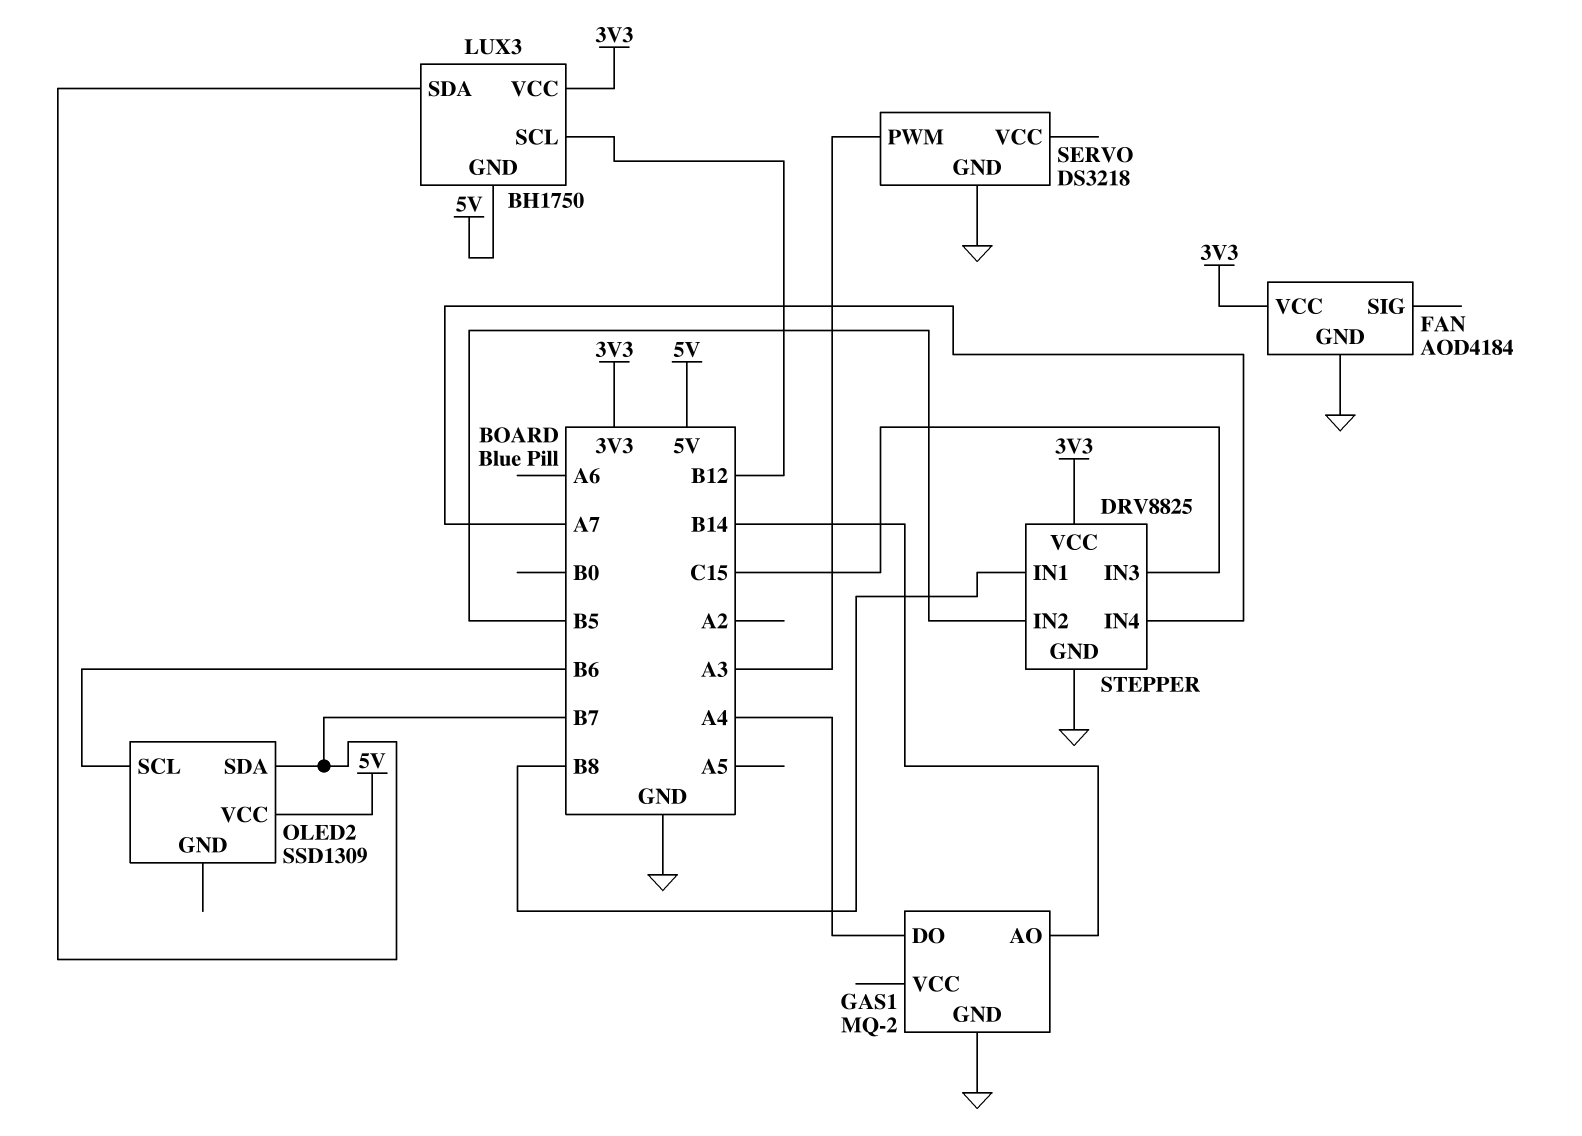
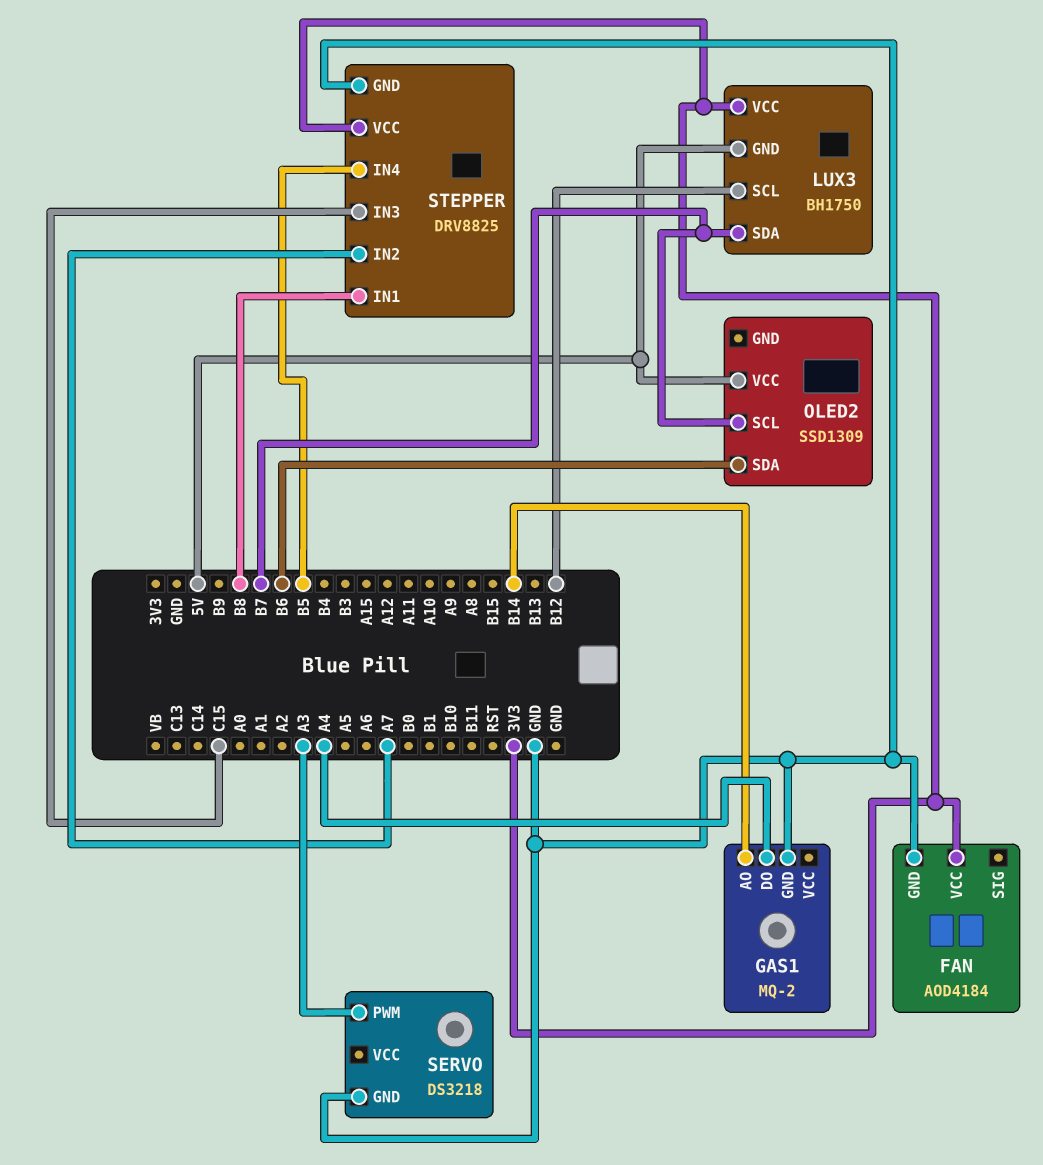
OLED2 pin SCL: B6 -> B7
OLED2 pin SDA: B7 -> B6
STEPPER pin IN2: B5 -> A7
STEPPER pin IN4: A7 -> B5

